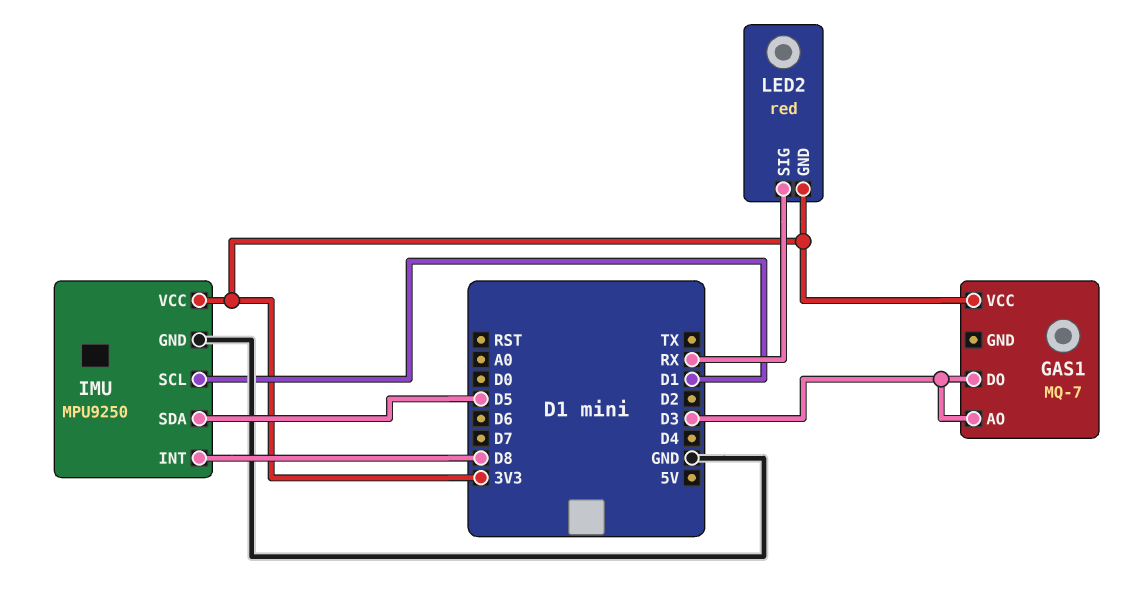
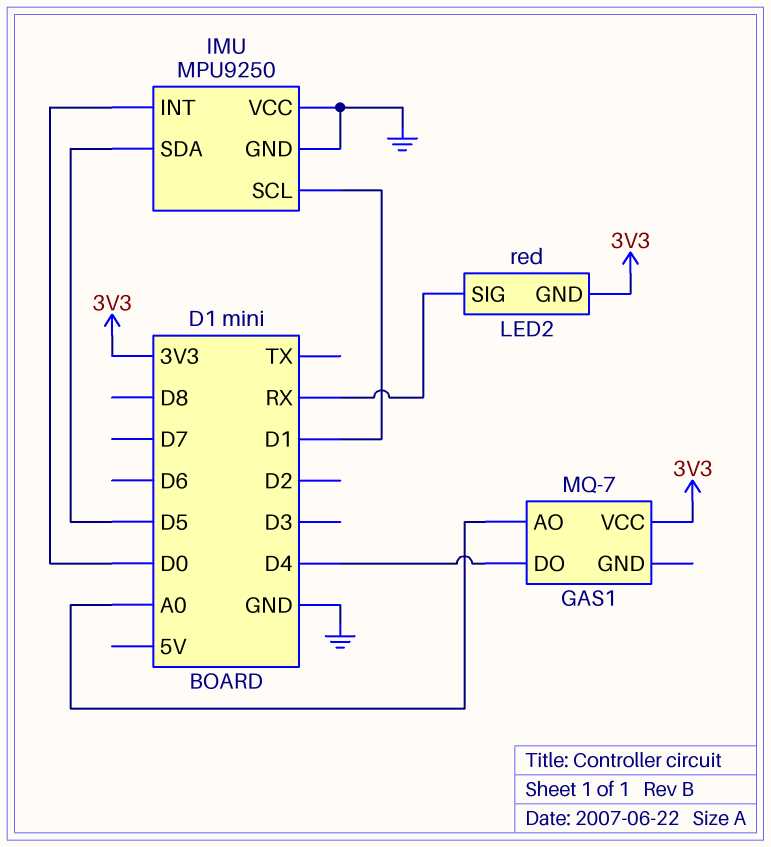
GAS1 pin AO: D3 -> A0
GAS1 pin DO: D3 -> D4
IMU pin INT: D8 -> D0
IMU pin VCC: 3V3 -> GND

